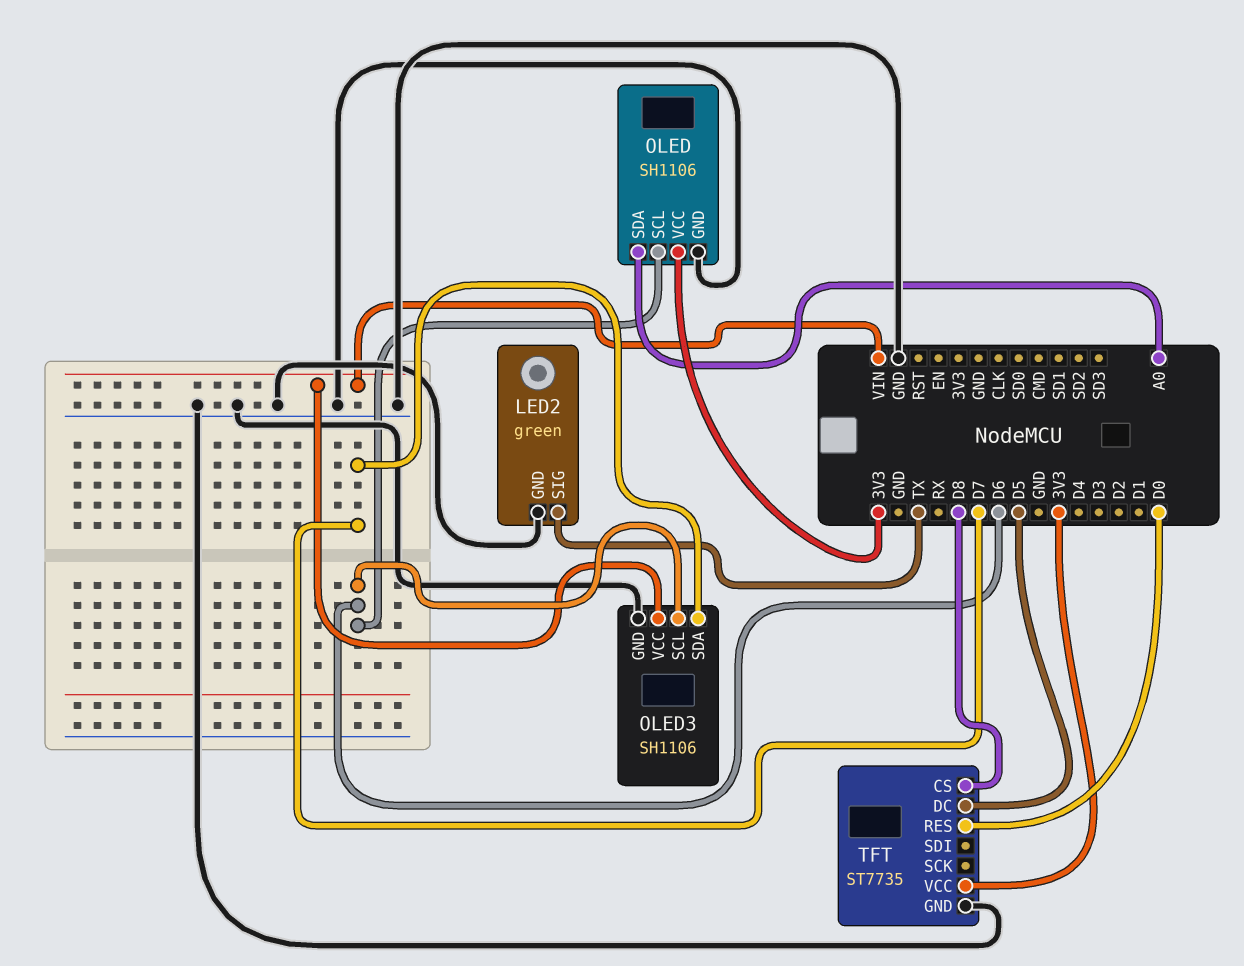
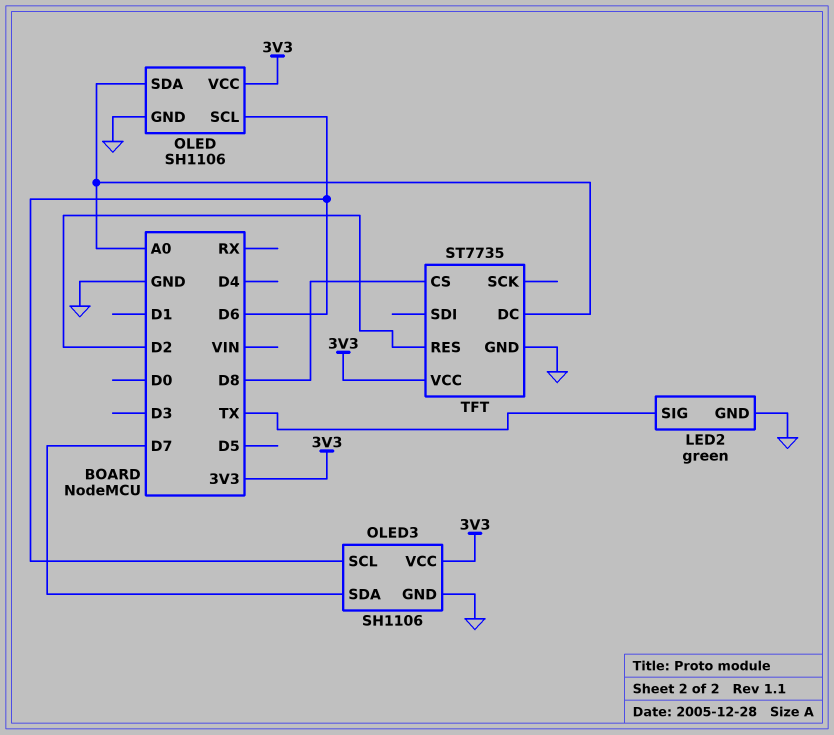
OLED3 pin VCC: VIN -> 3V3
TFT pin DC: D5 -> A0
TFT pin RES: D0 -> D2

